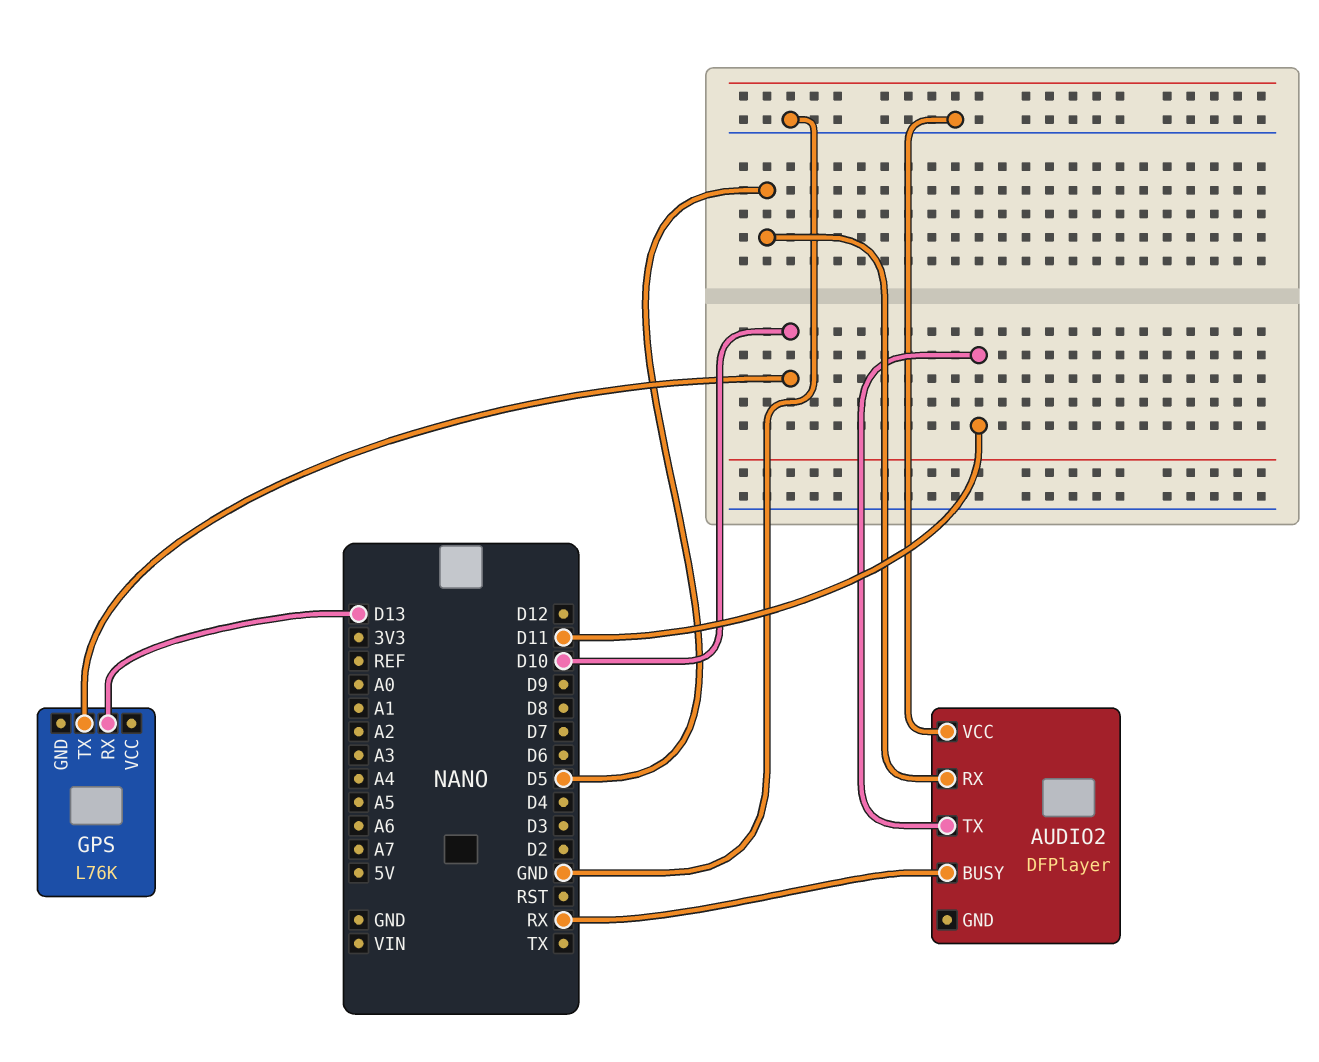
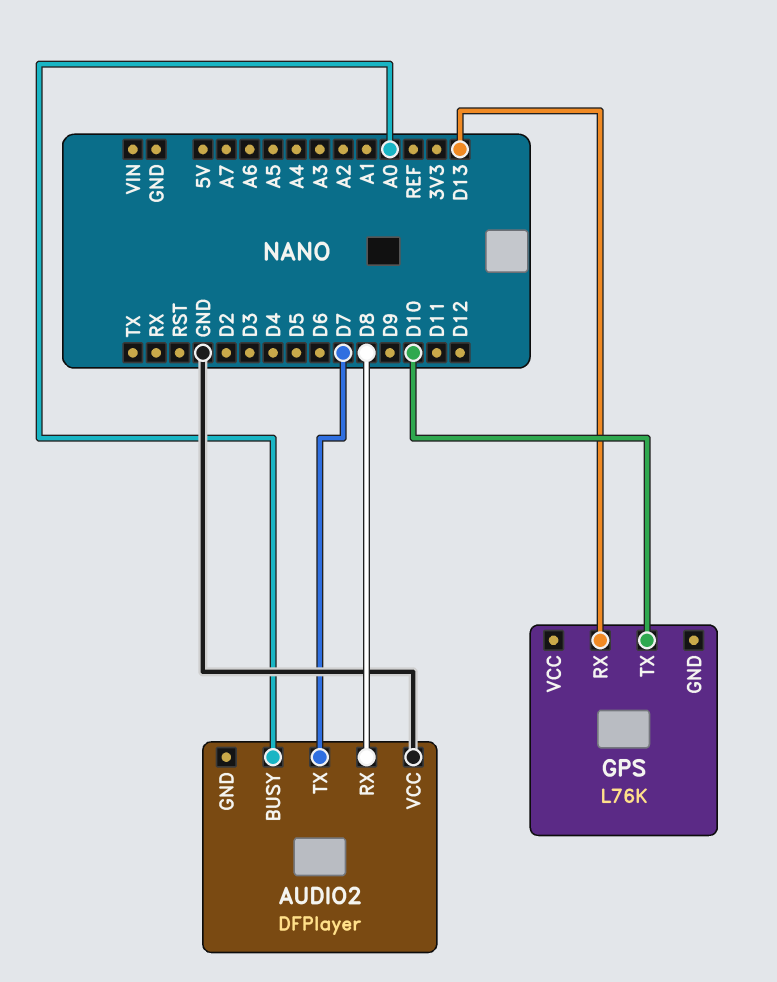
AUDIO2 pin BUSY: RX -> A0
AUDIO2 pin RX: D5 -> D8
AUDIO2 pin TX: D11 -> D7

